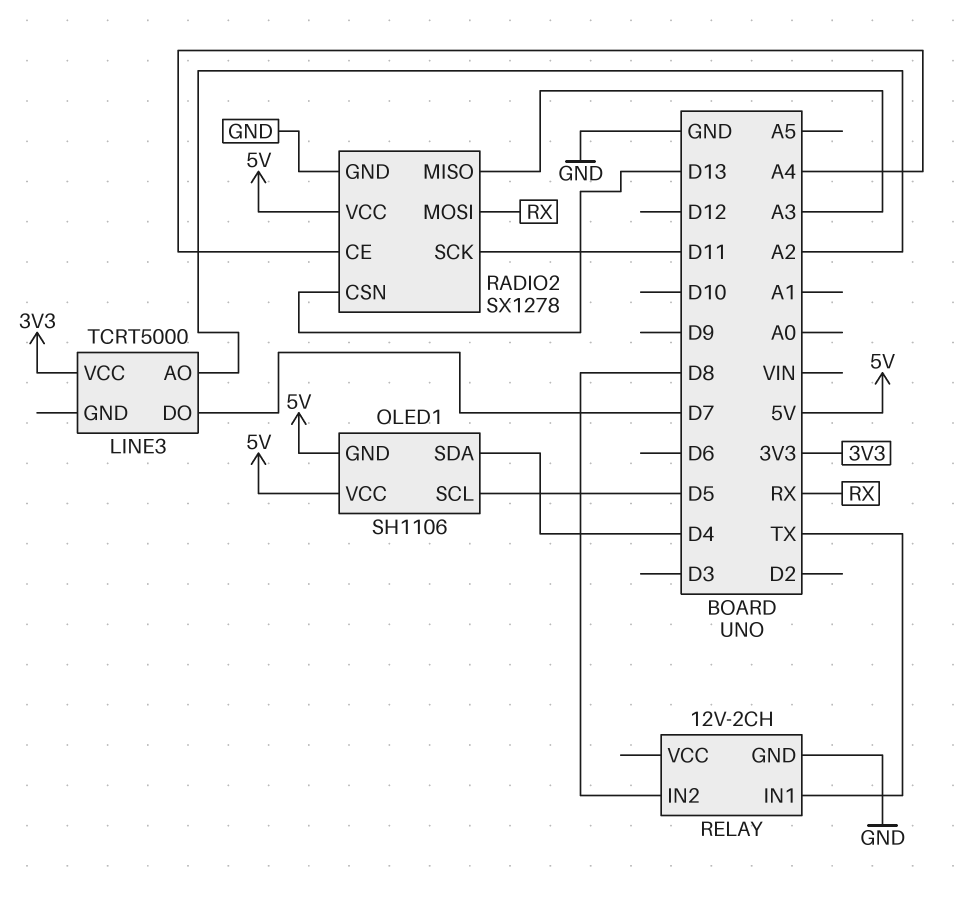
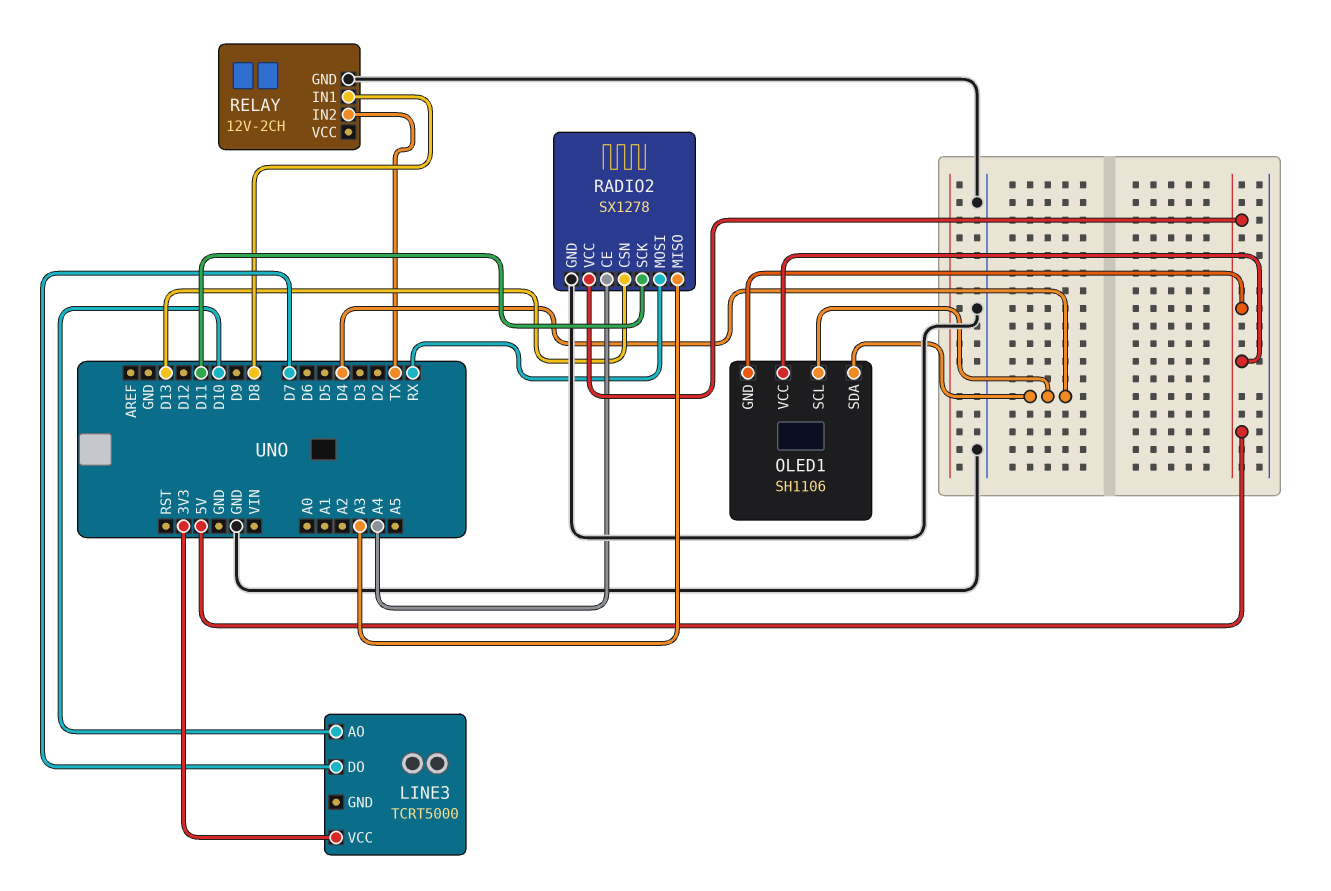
LINE3 pin AO: A2 -> D10
OLED1 pin SCL: D5 -> D4
RELAY pin IN1: TX -> D8
RELAY pin IN2: D8 -> TX

